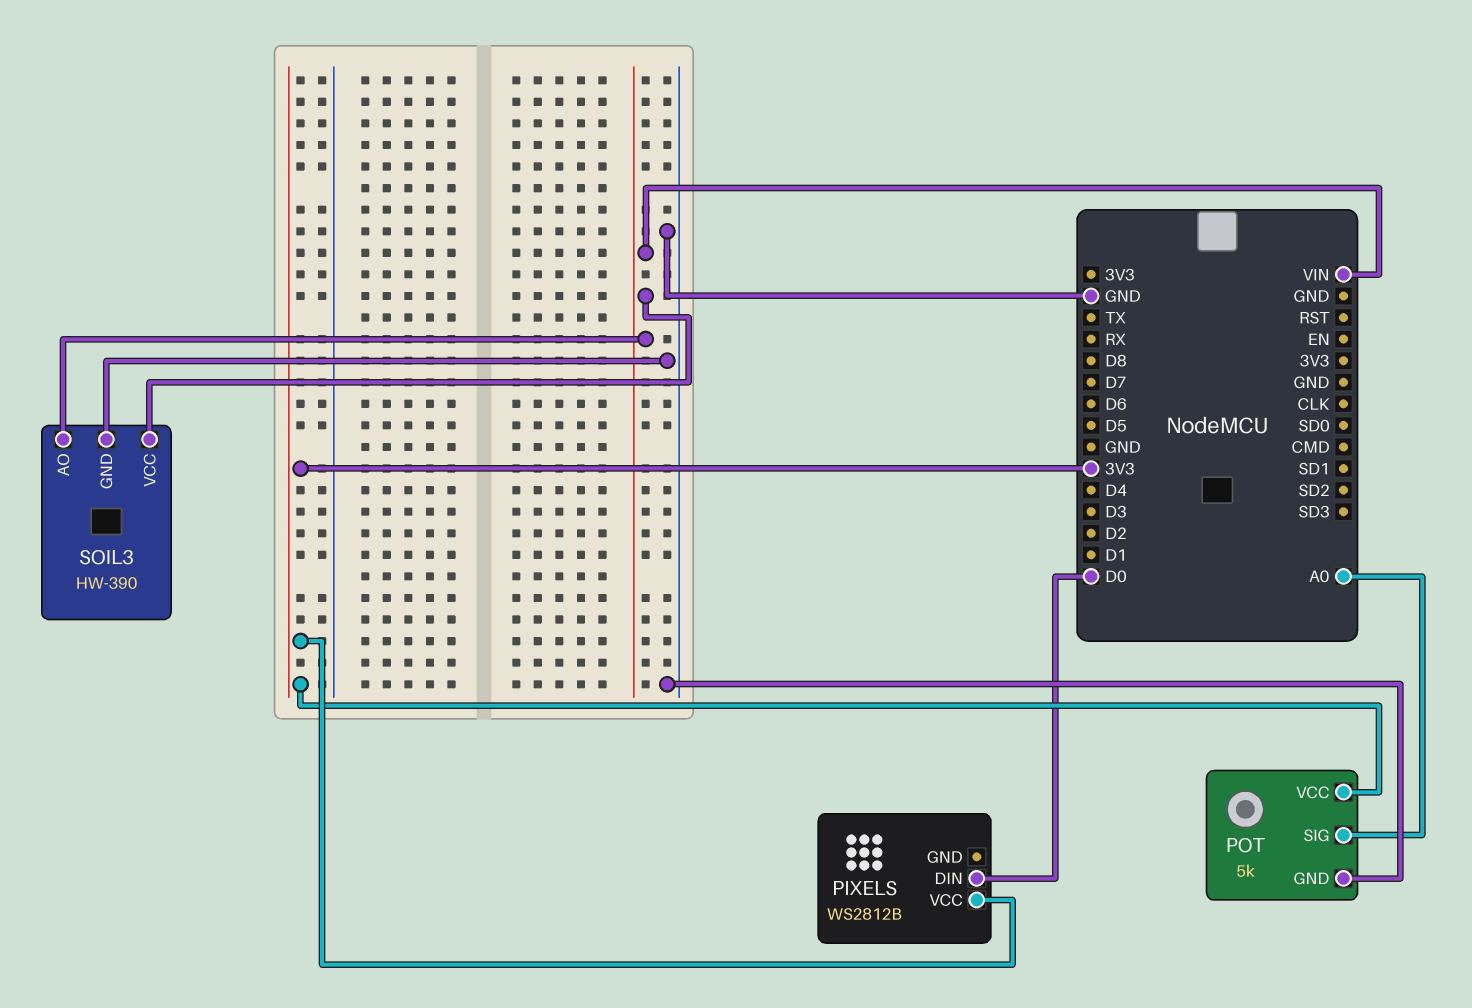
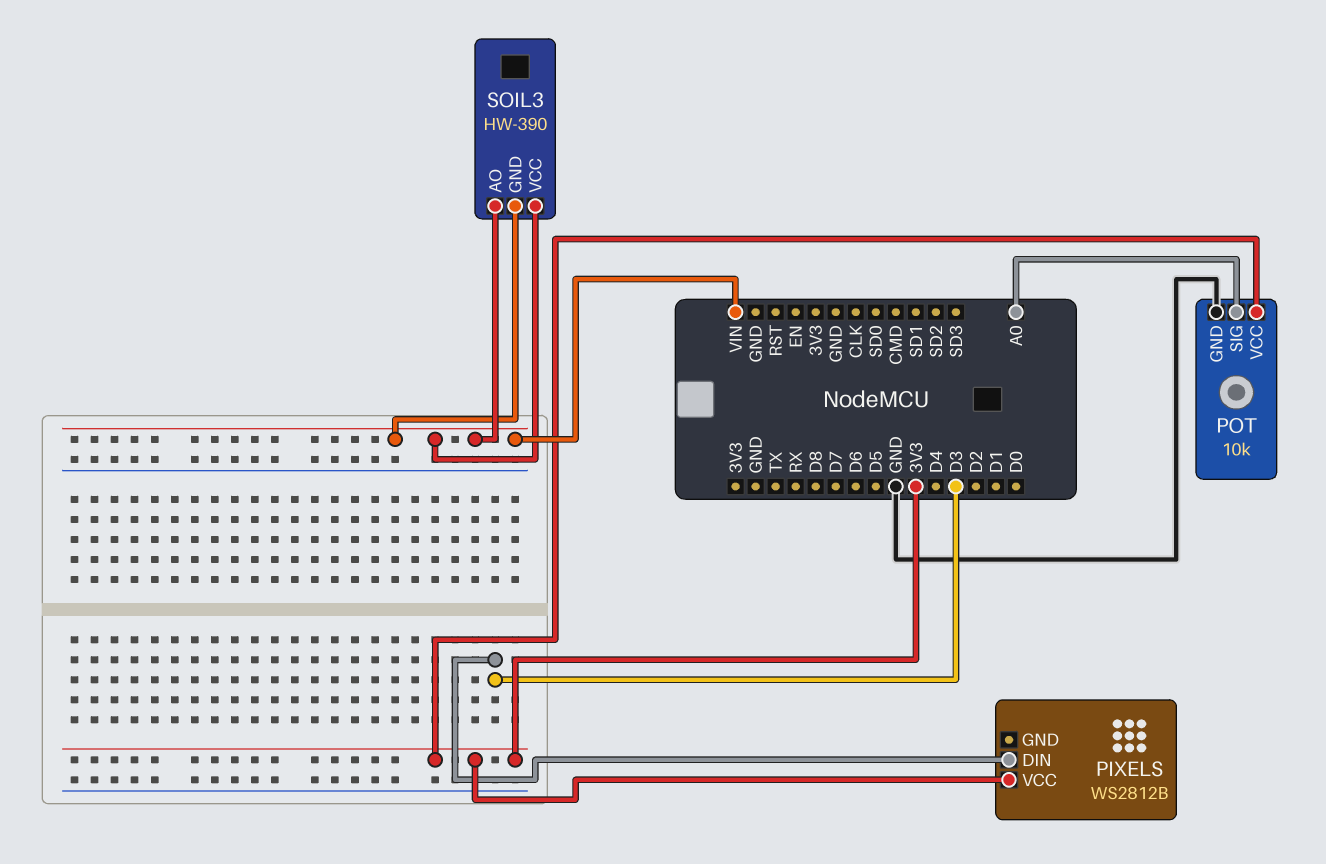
PIXELS pin DIN: D0 -> D3
POT: 5k -> 10k
SOIL3 pin GND: GND -> VIN

